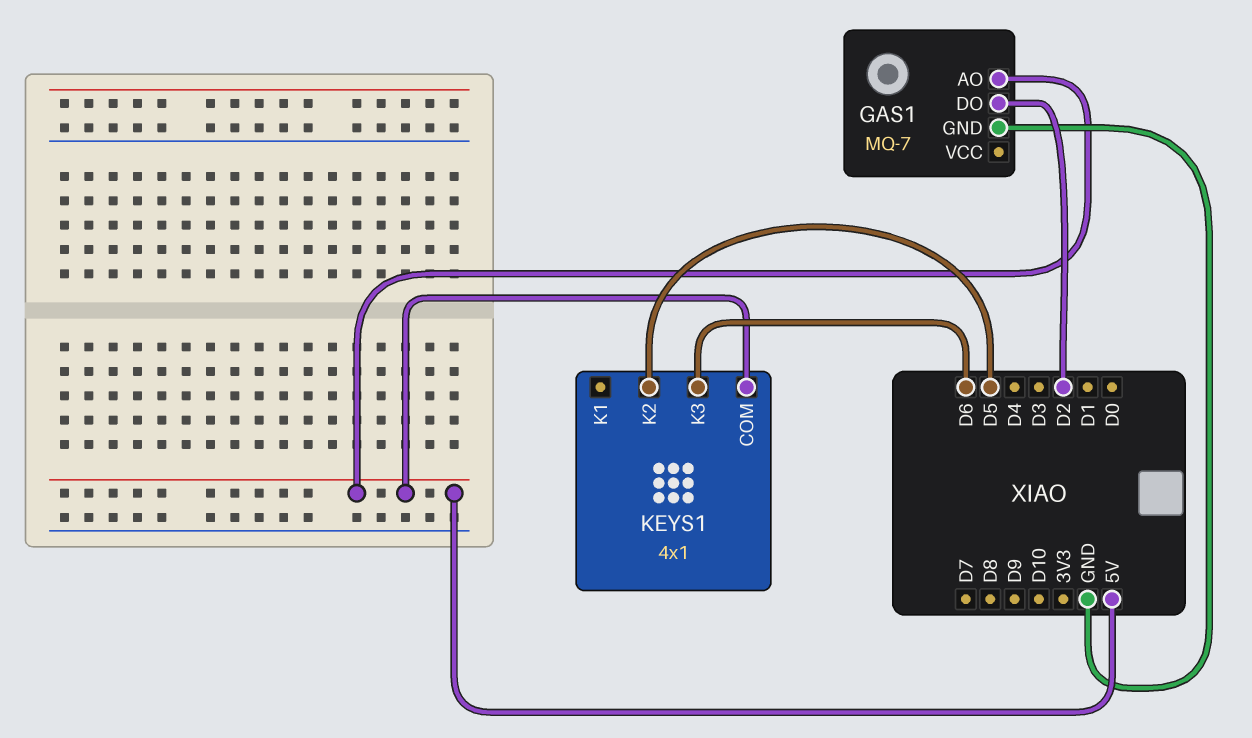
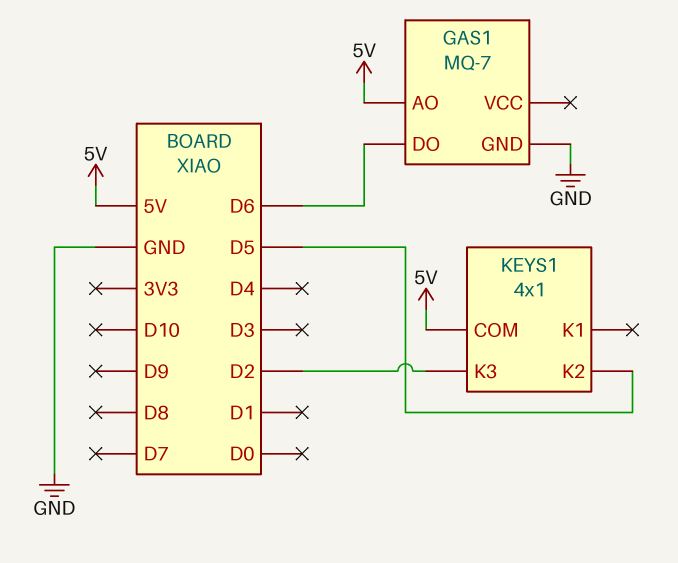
GAS1 pin DO: D2 -> D6
KEYS1 pin K3: D6 -> D2

